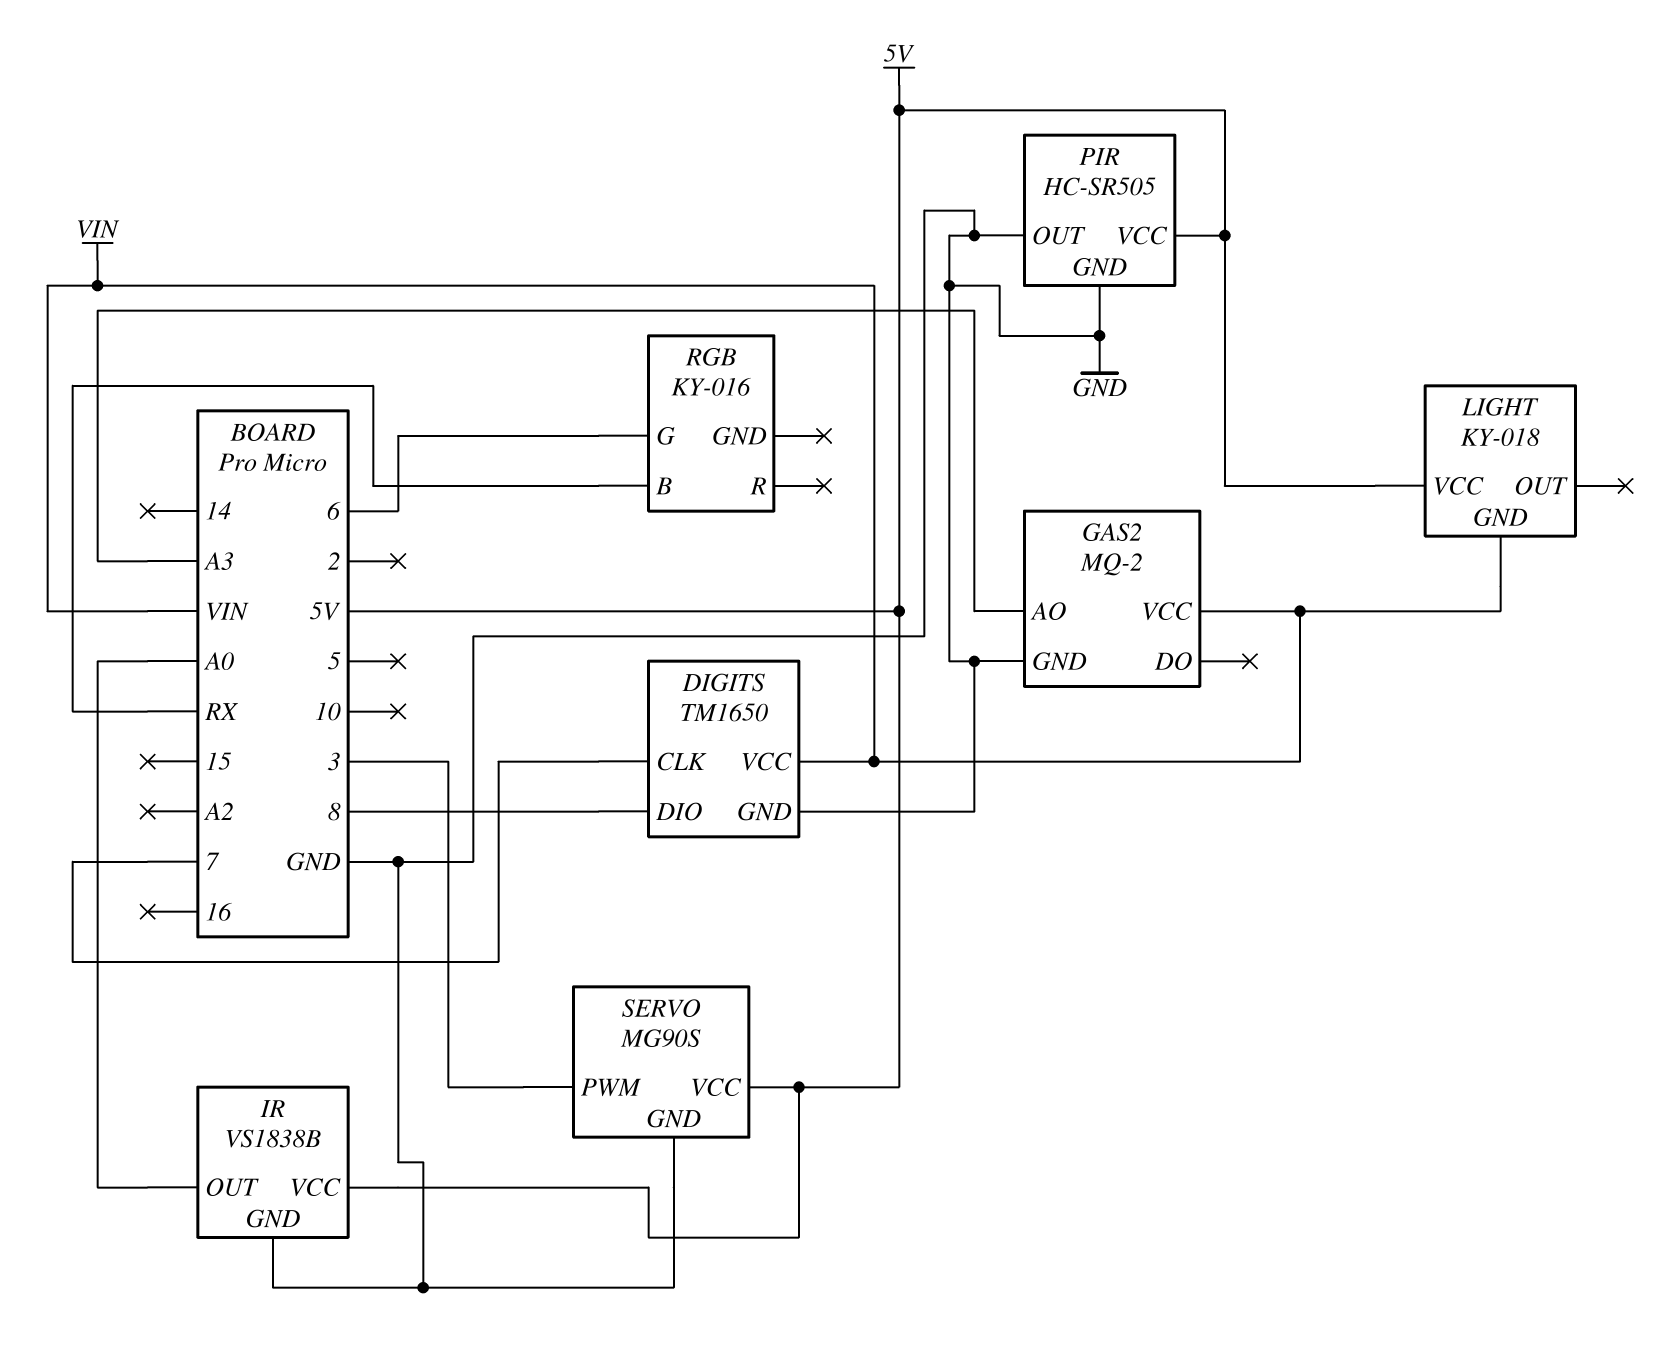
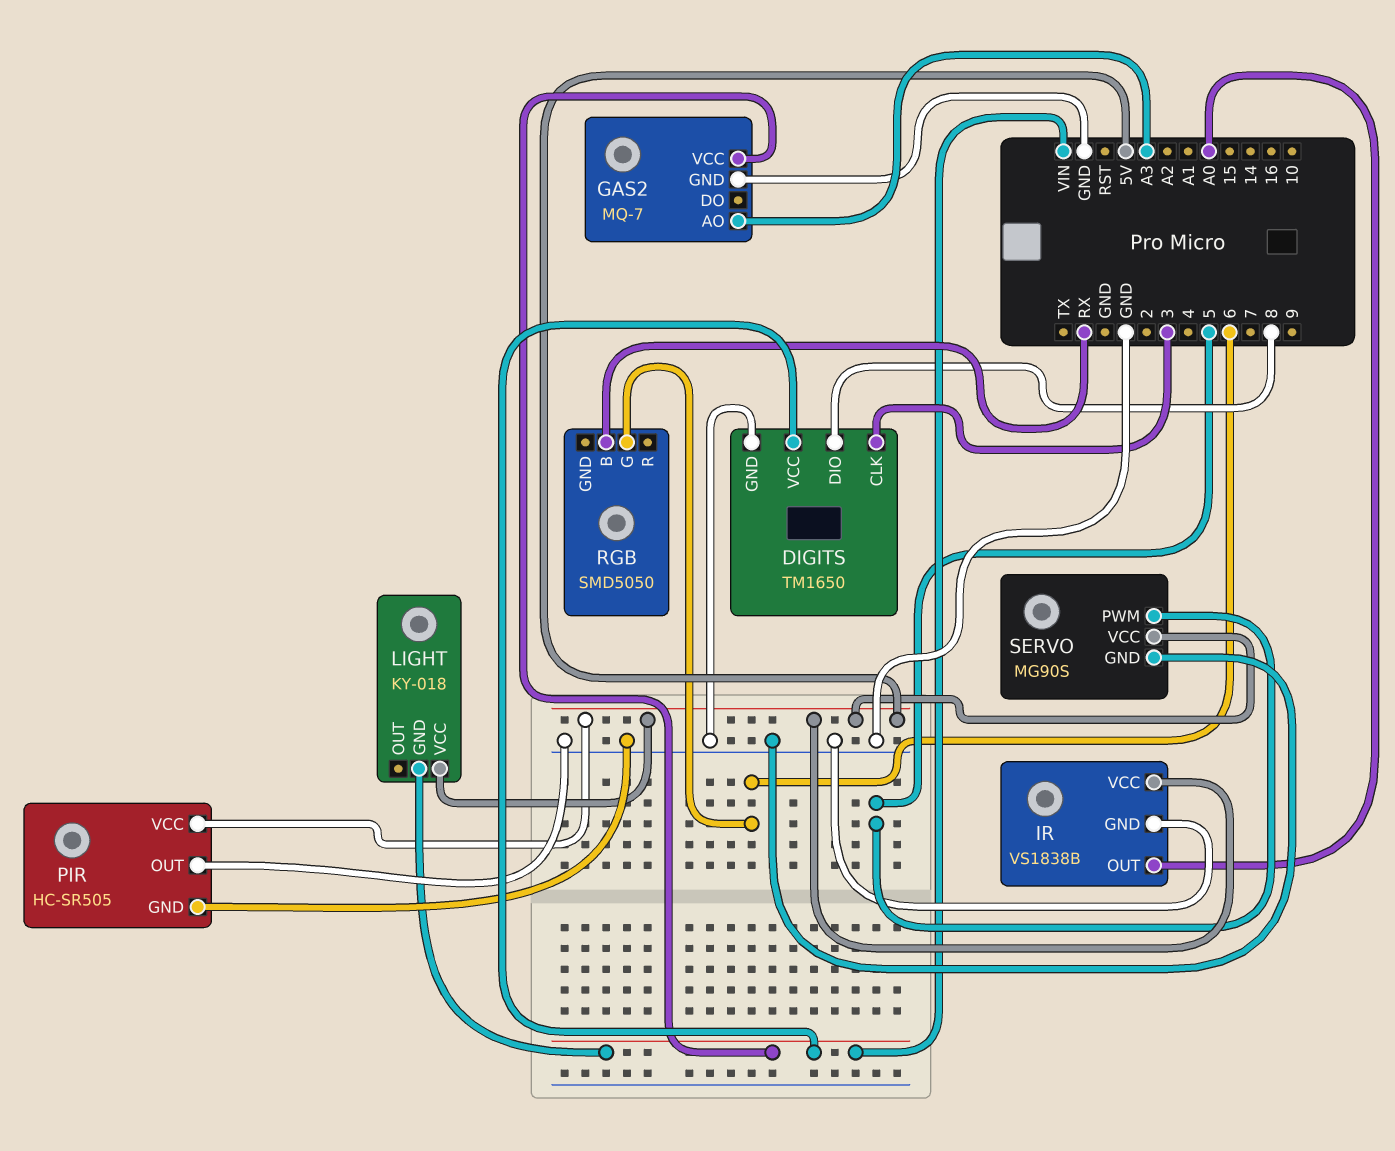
DIGITS pin CLK: 7 -> 3
GAS2: MQ-2 -> MQ-7
RGB: KY-016 -> SMD5050
SERVO pin PWM: 3 -> 5

